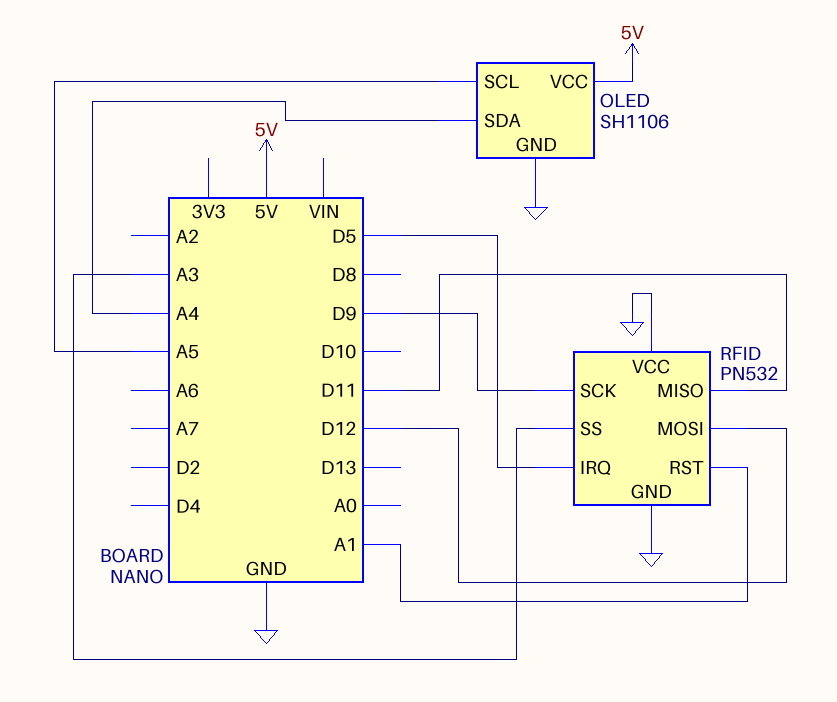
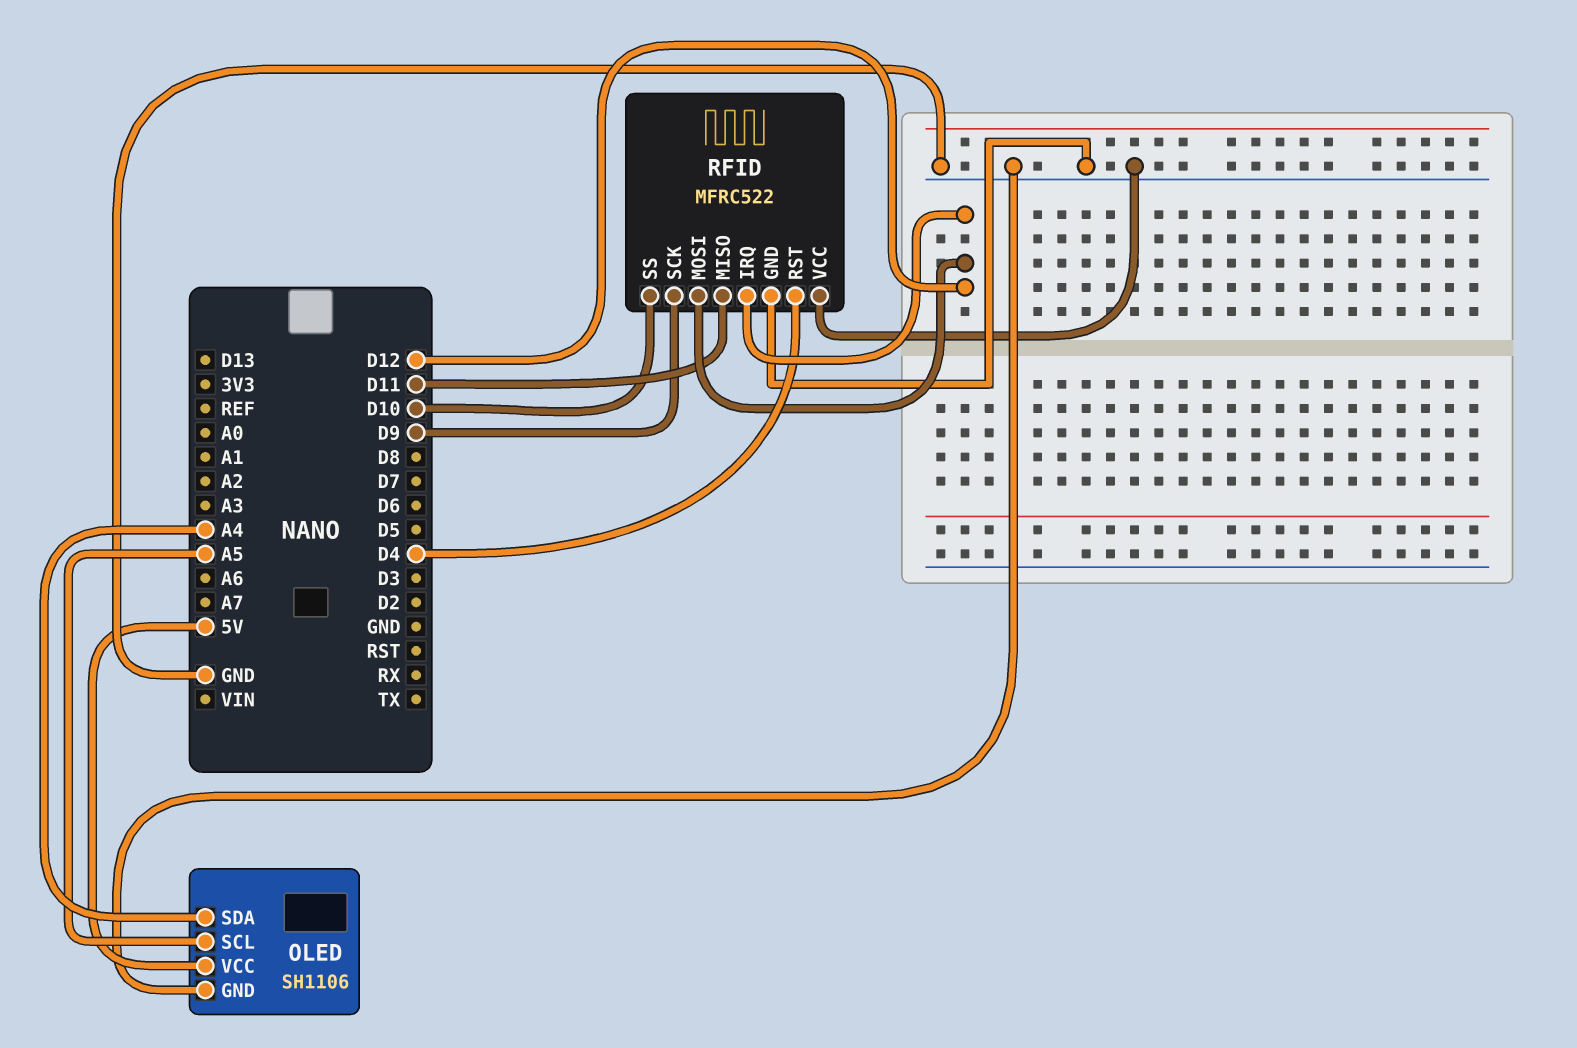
RFID: PN532 -> MFRC522
RFID pin IRQ: D5 -> D12
RFID pin RST: A1 -> D4
RFID pin SS: A3 -> D10

